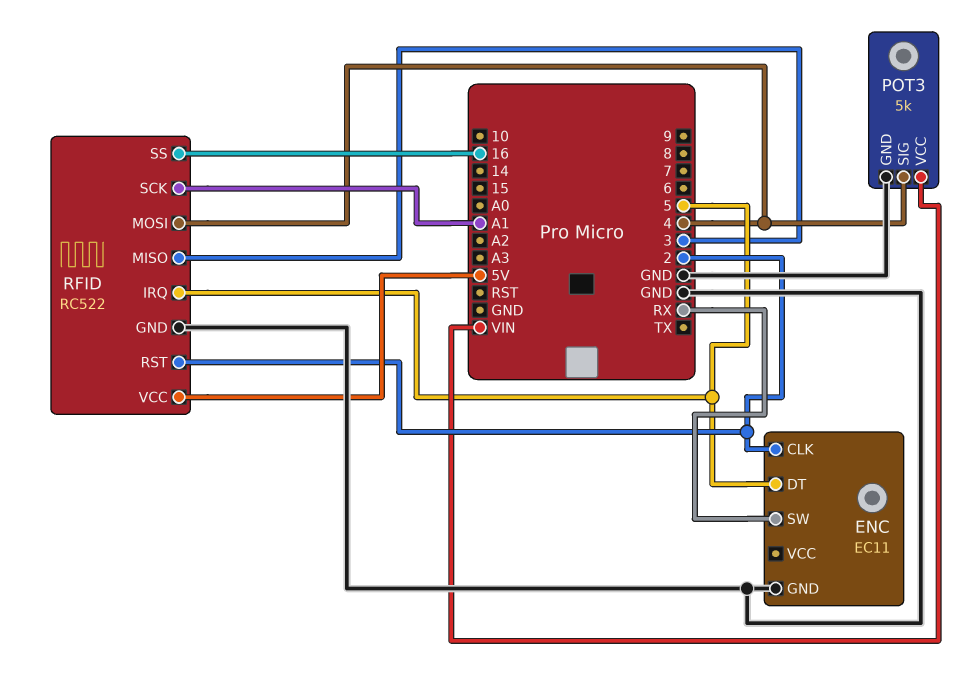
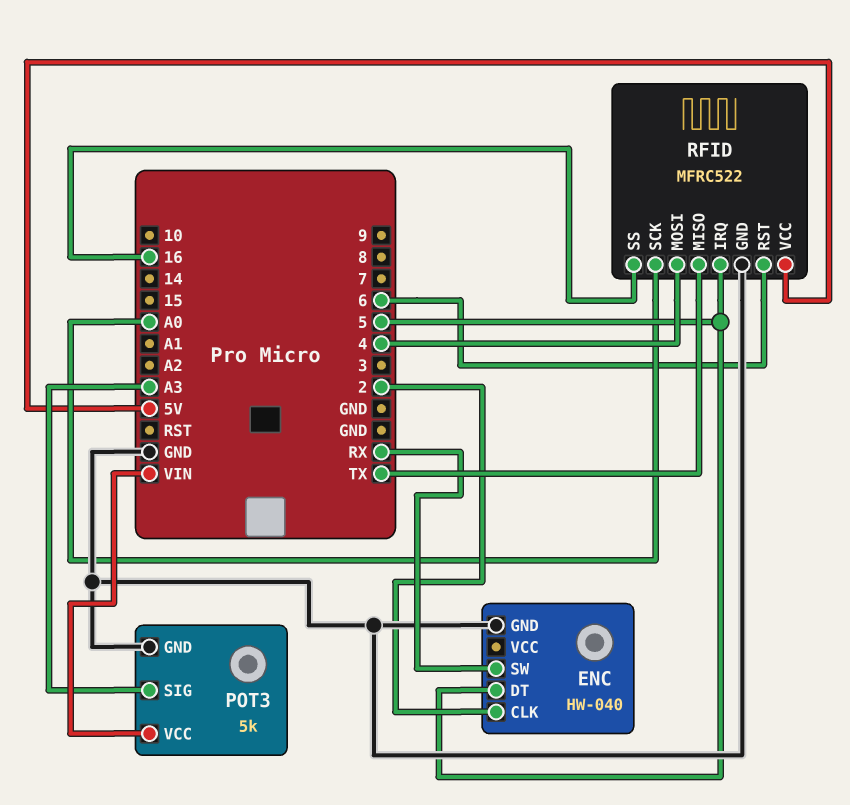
ENC: EC11 -> HW-040
POT3 pin SIG: 4 -> A3
RFID: RC522 -> MFRC522
RFID pin MISO: 3 -> TX
RFID pin RST: 2 -> 6
RFID pin SCK: A1 -> A0

